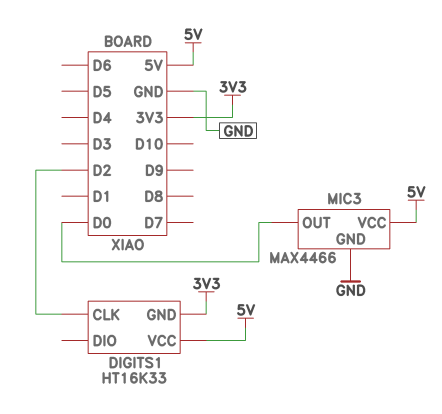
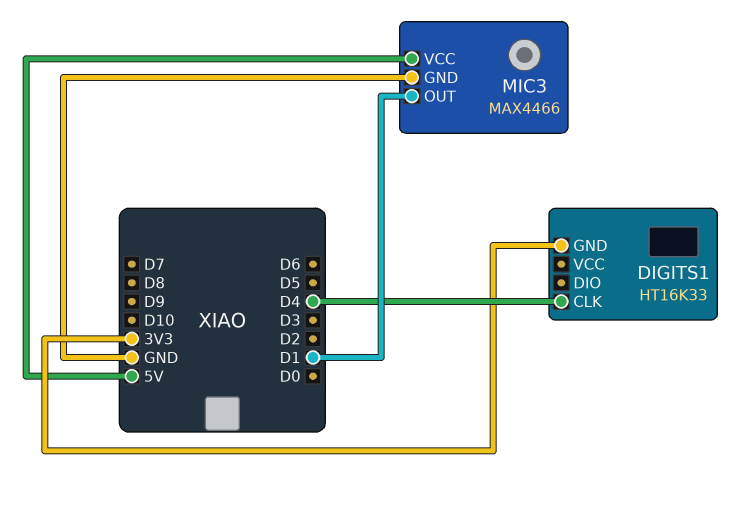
DIGITS1 pin CLK: D2 -> D4
DIGITS1 pin VCC: 5V -> none
MIC3 pin OUT: D0 -> D1

